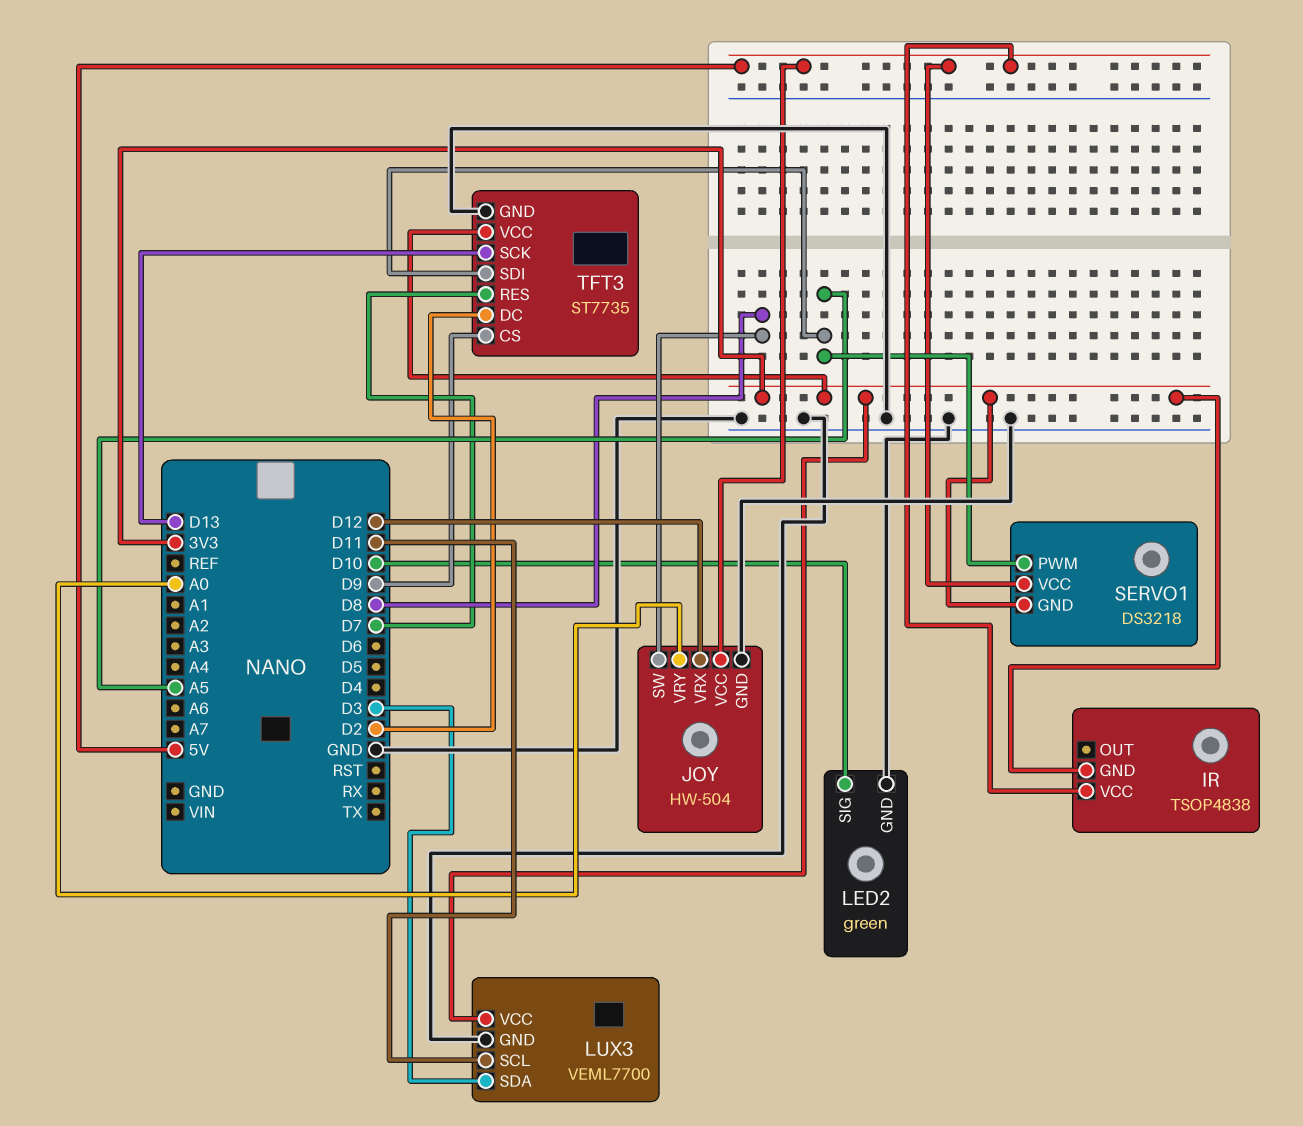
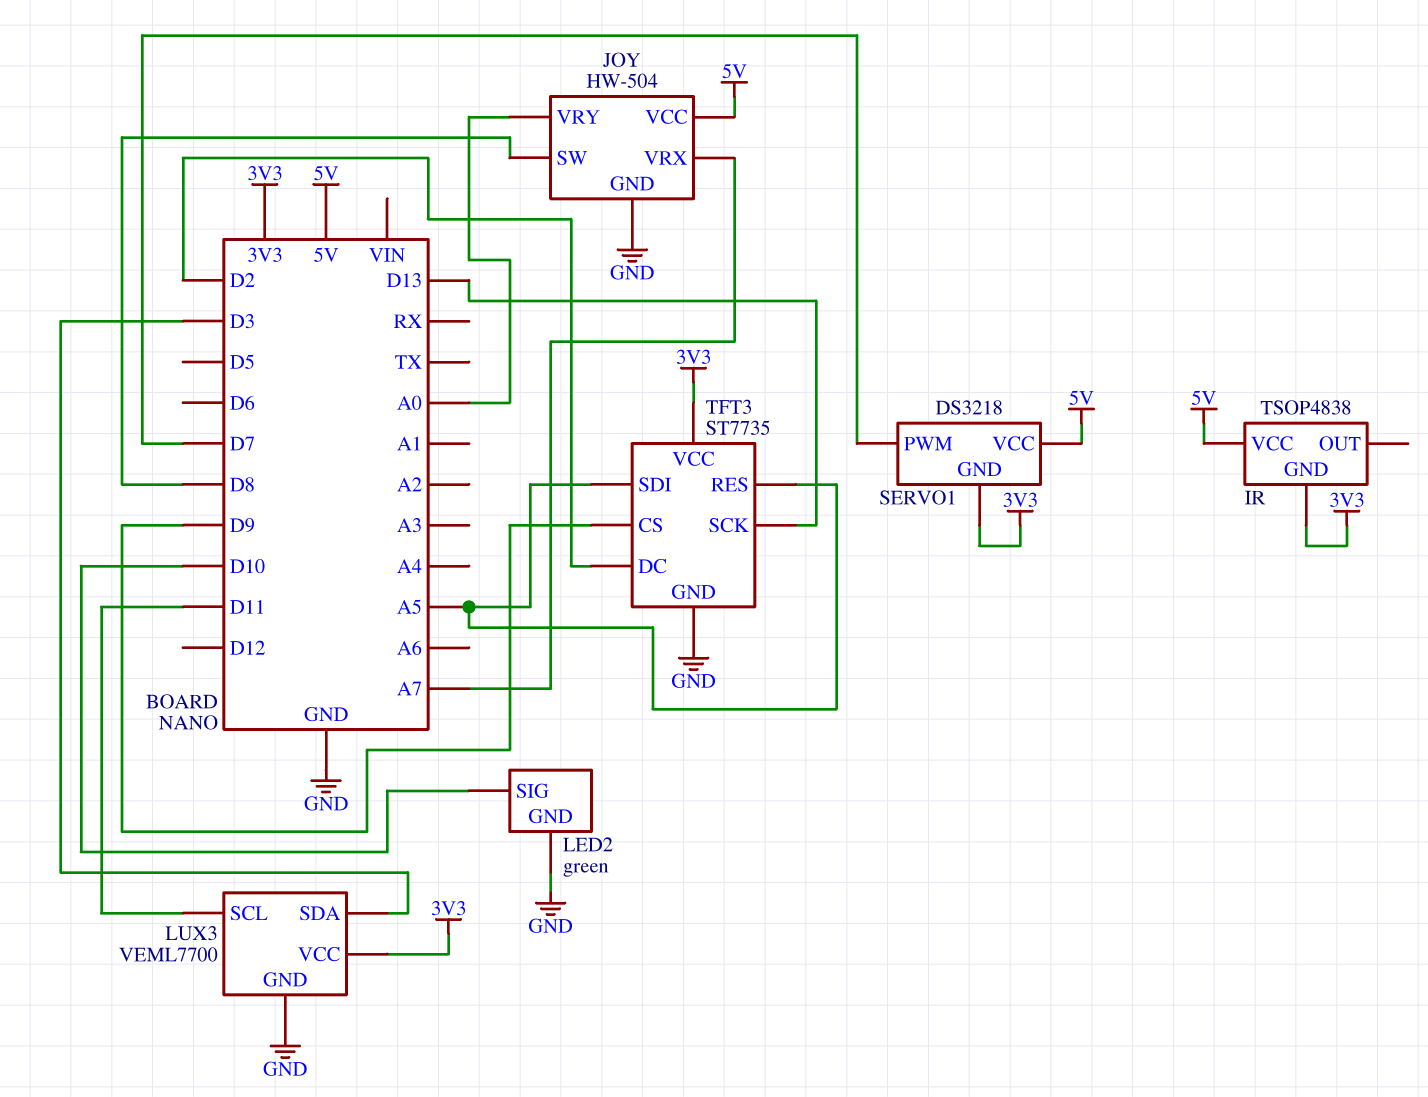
JOY pin VRX: D12 -> A7
SERVO1 pin PWM: A5 -> D7
TFT3 pin RES: D7 -> A5

